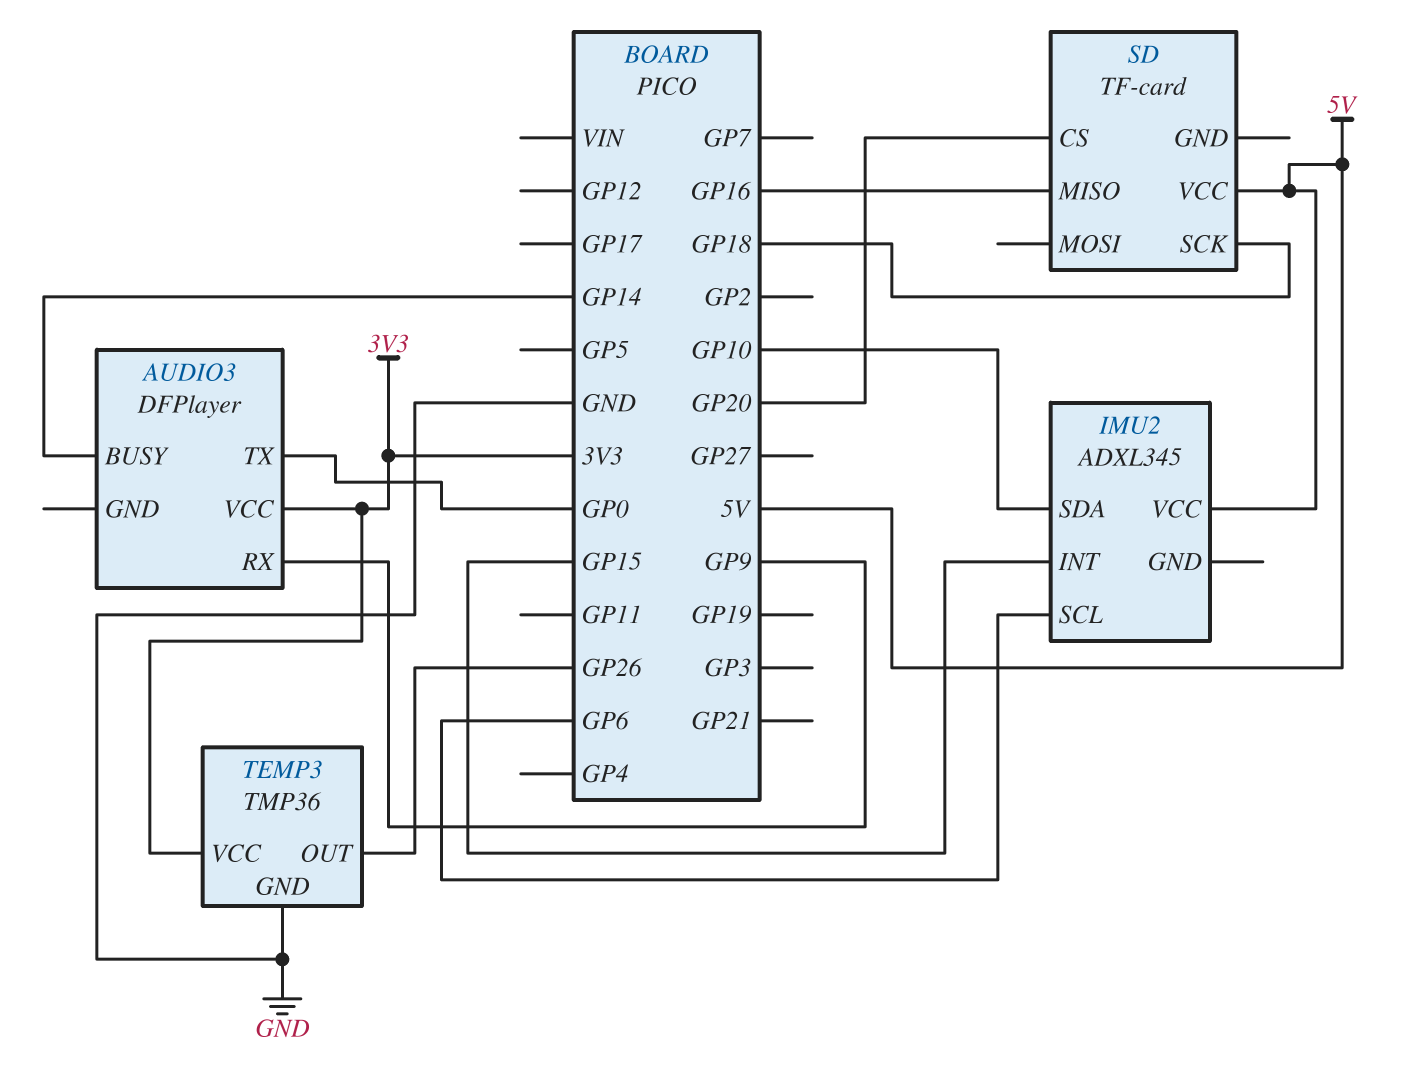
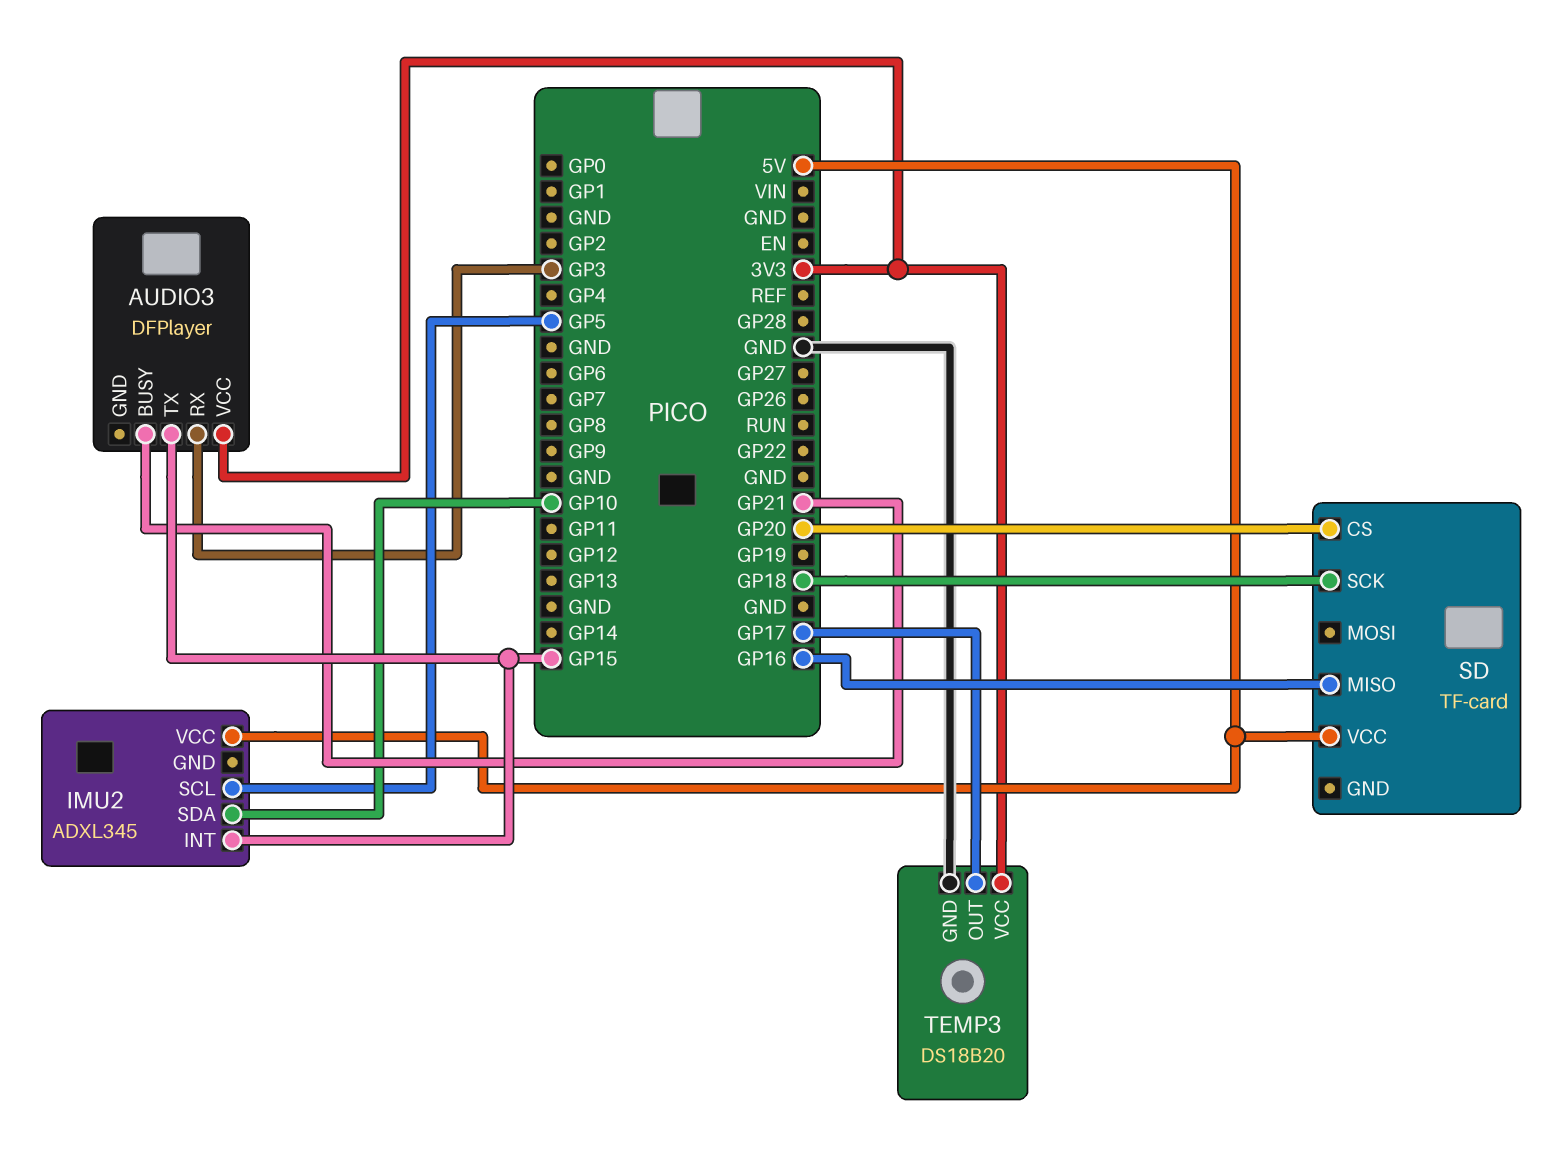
AUDIO3 pin BUSY: GP14 -> GP21
AUDIO3 pin RX: GP9 -> GP3
AUDIO3 pin TX: GP0 -> GP15
IMU2 pin SCL: GP6 -> GP5
TEMP3: TMP36 -> DS18B20
TEMP3 pin OUT: GP26 -> GP17

